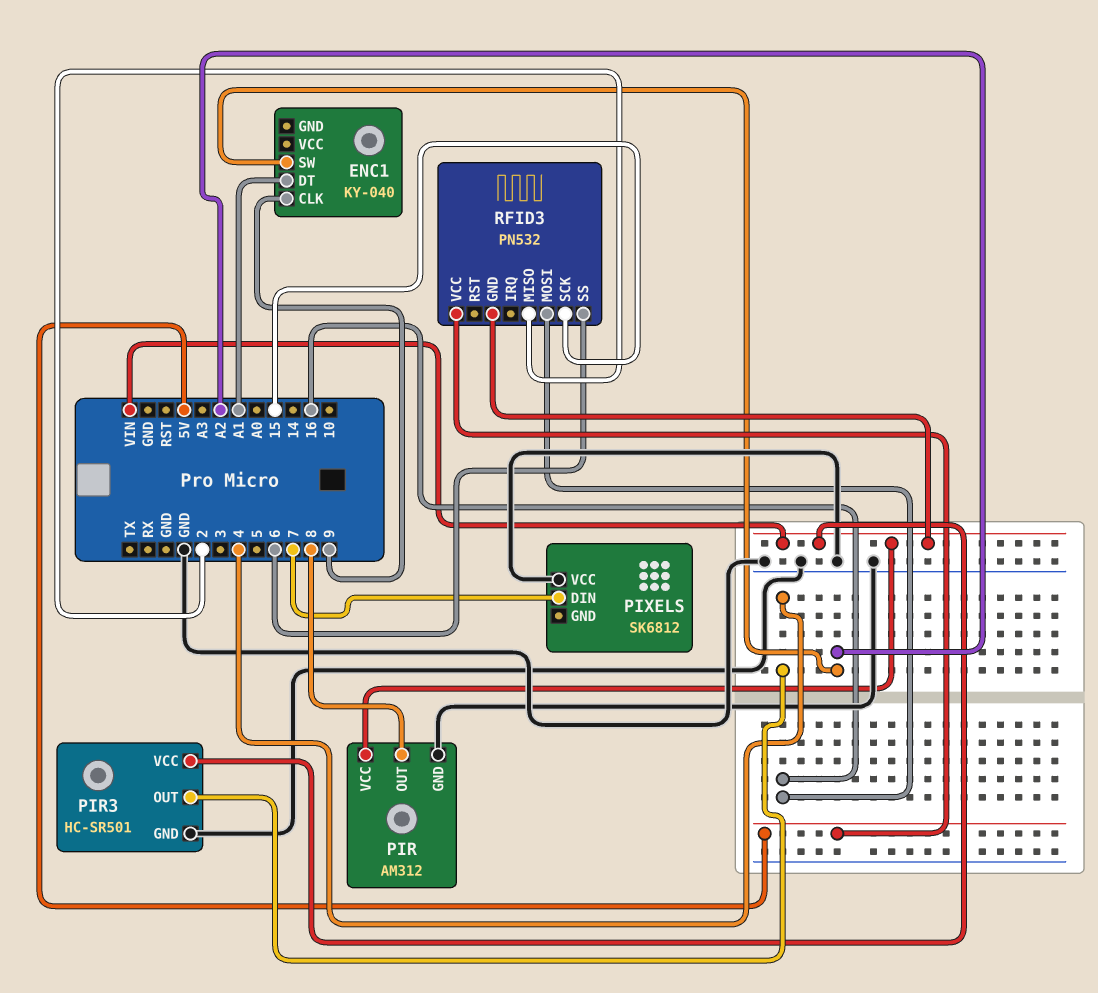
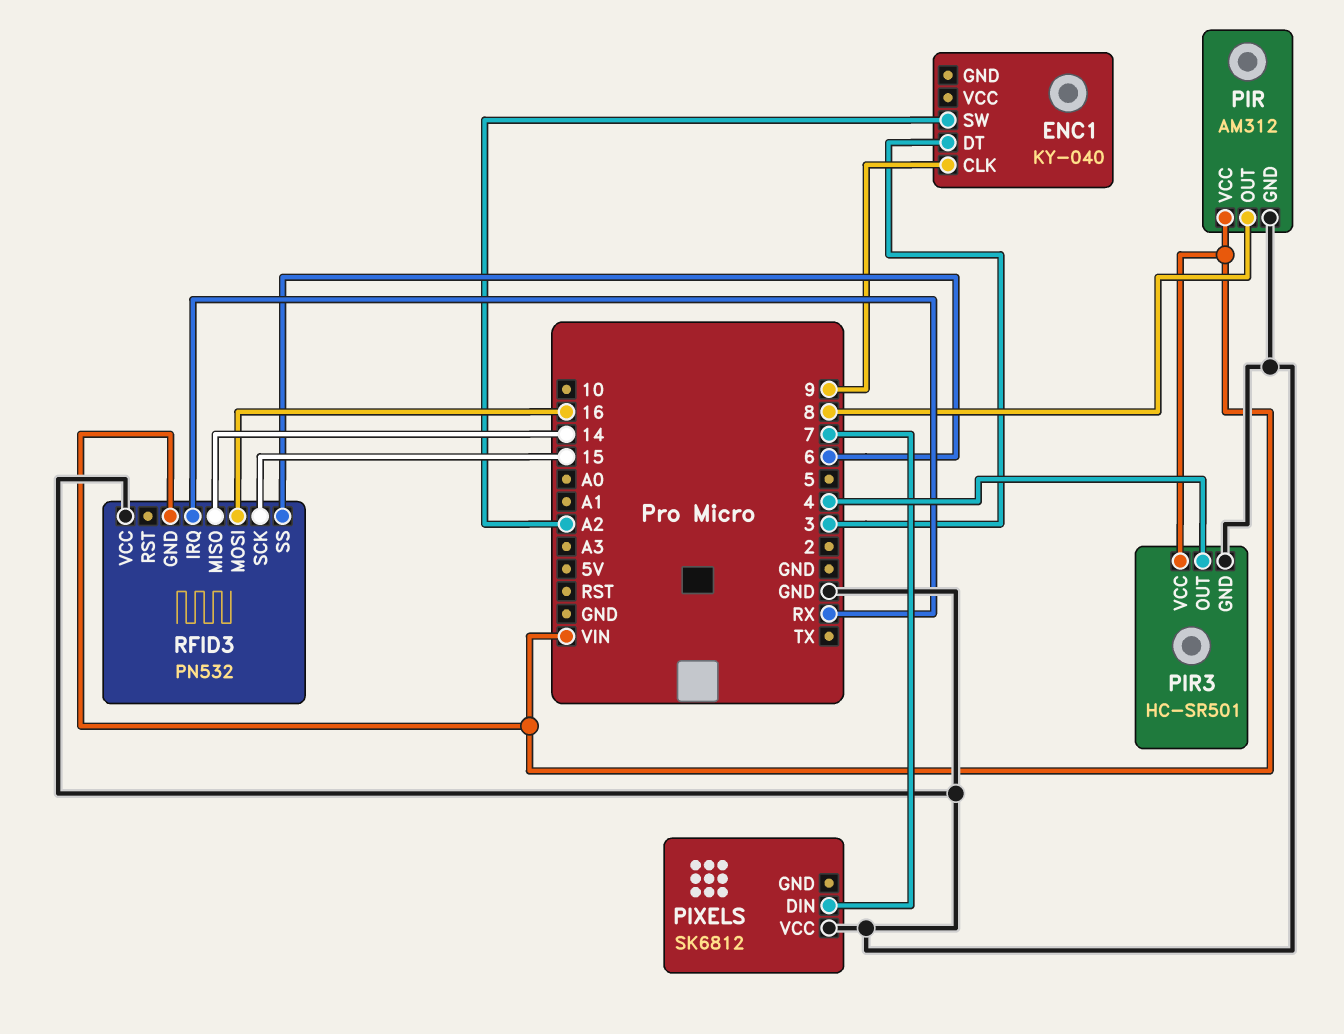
ENC1 pin DT: A1 -> 3
RFID3 pin IRQ: none -> RX
RFID3 pin MISO: 2 -> 14
RFID3 pin VCC: 5V -> GND

